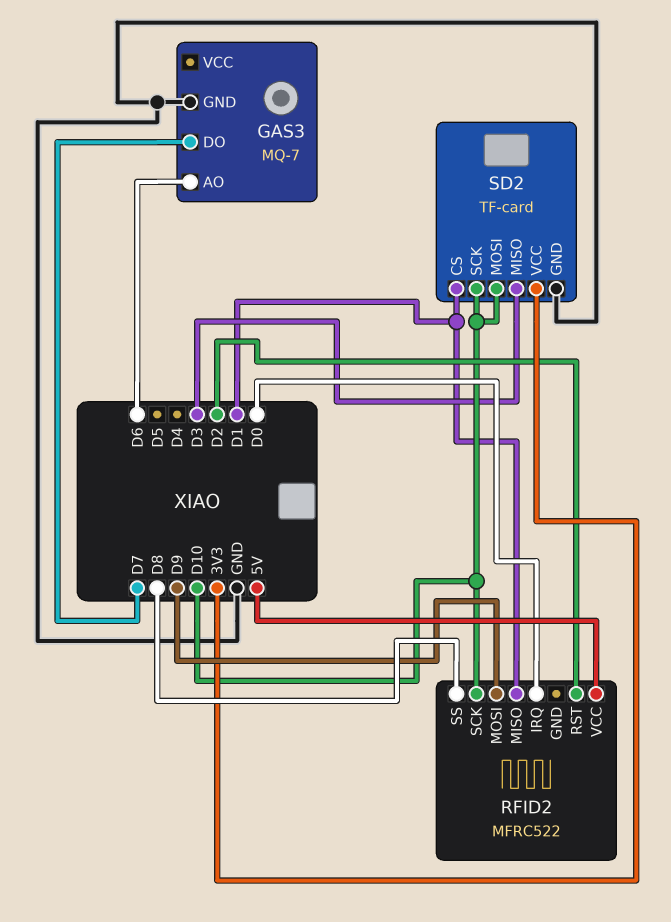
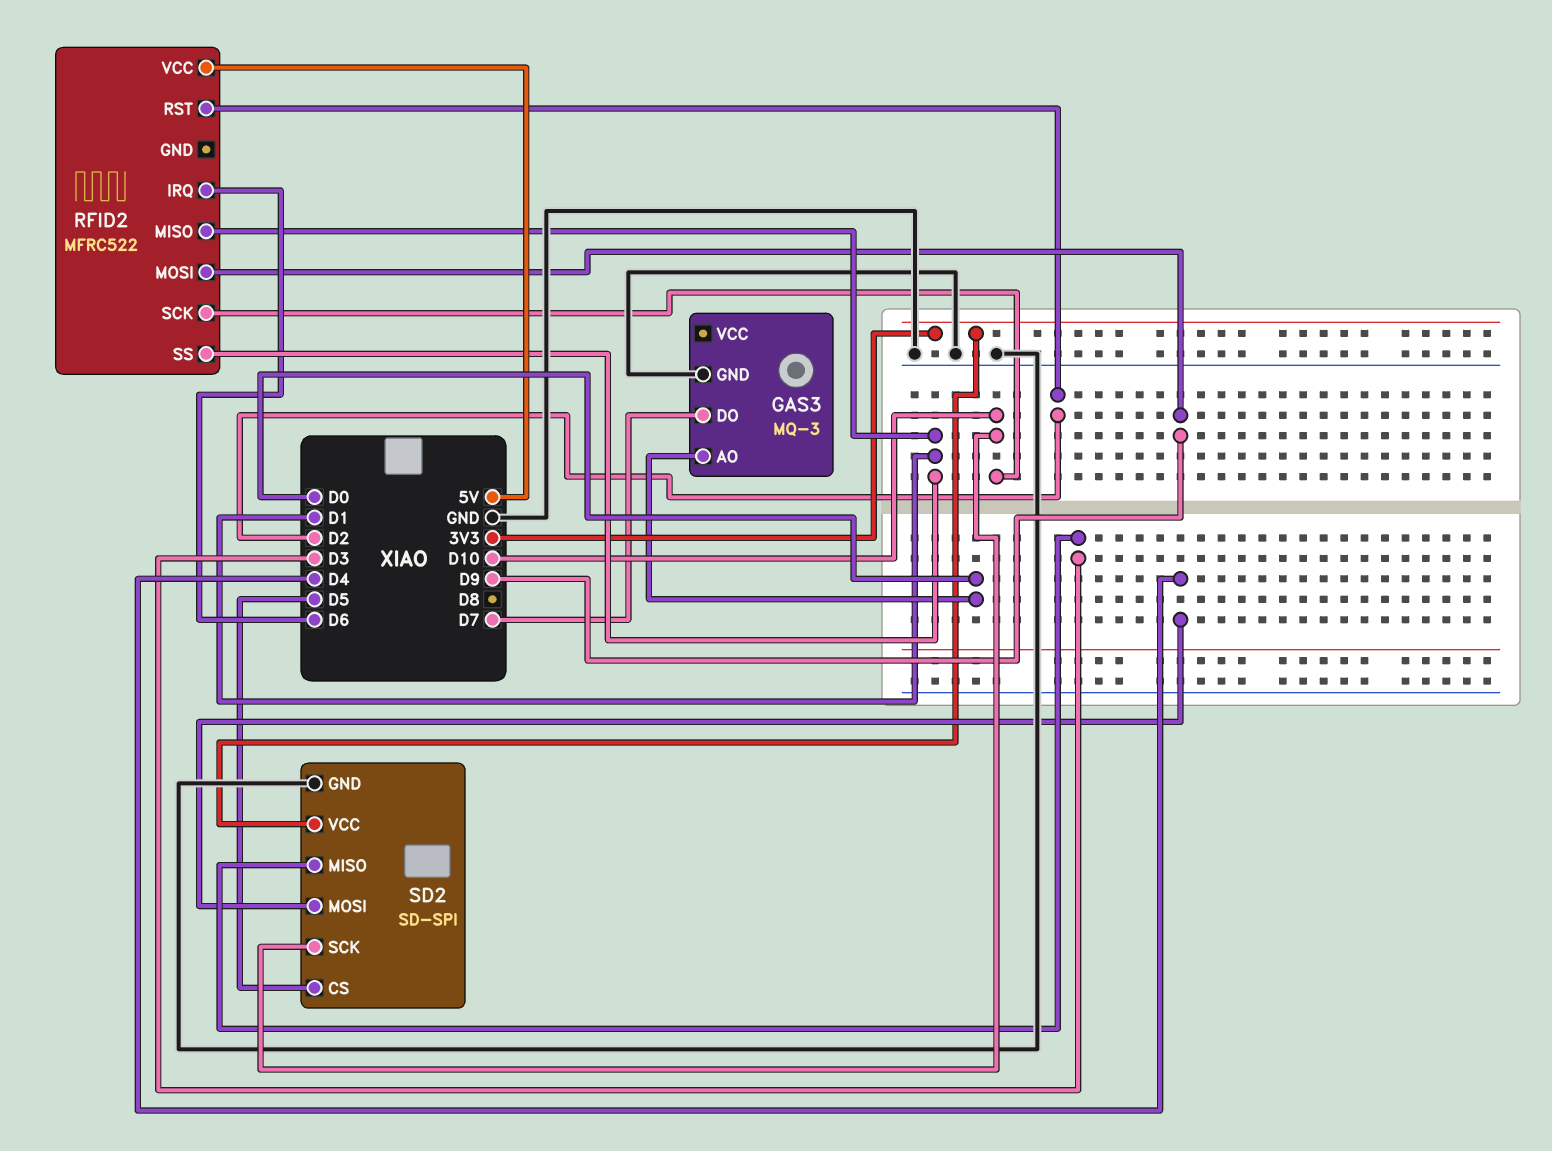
GAS3: MQ-7 -> MQ-3
GAS3 pin AO: D6 -> D0
RFID2 pin IRQ: D0 -> D6
RFID2 pin SS: D8 -> D1
SD2: TF-card -> SD-SPI
SD2 pin CS: D1 -> D5
SD2 pin MOSI: D10 -> D4

